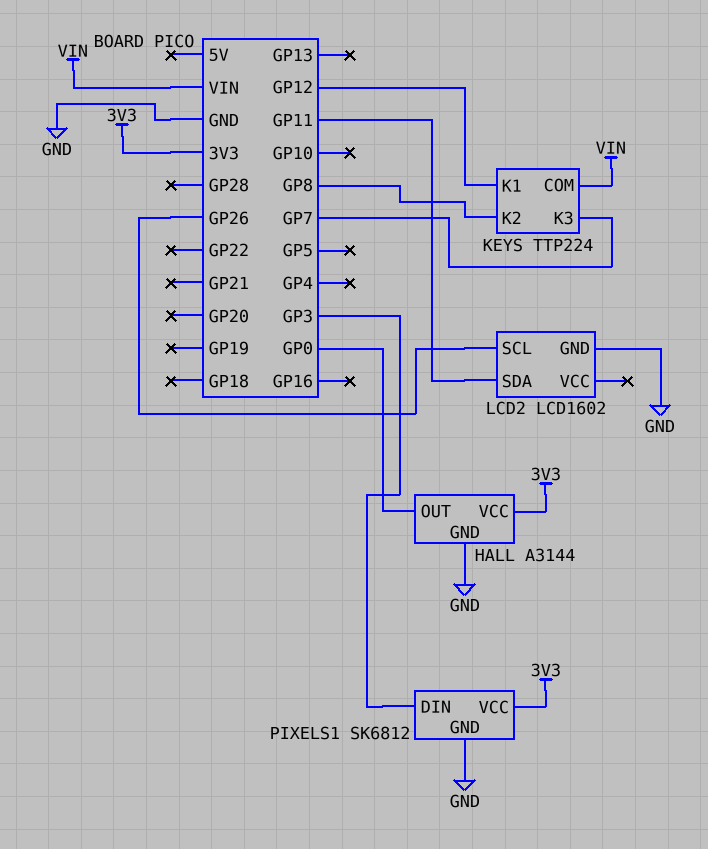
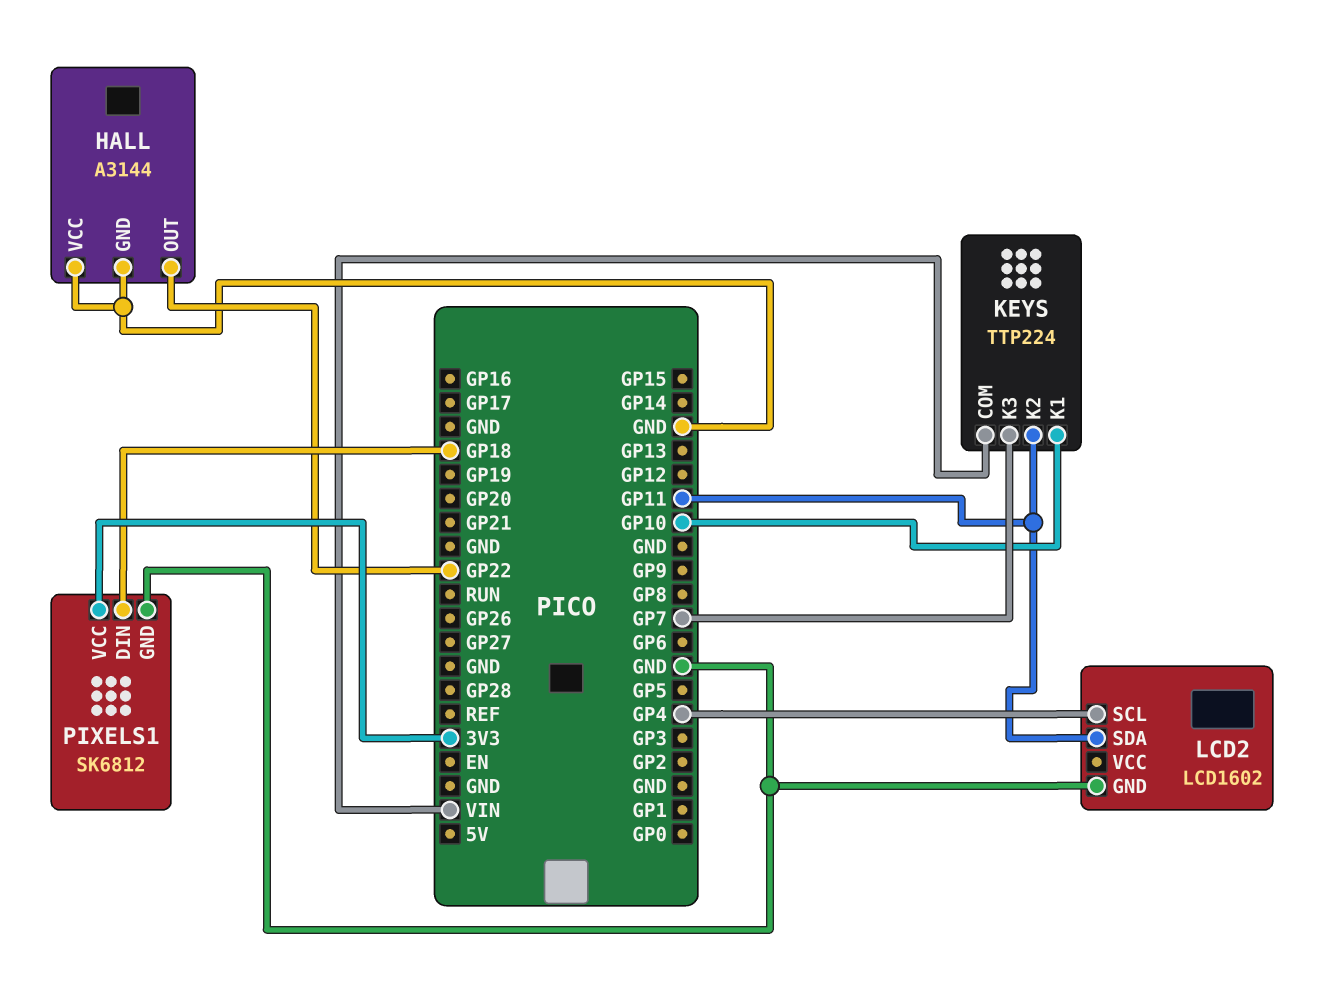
HALL pin OUT: GP0 -> GP22
HALL pin VCC: 3V3 -> GND
KEYS pin K1: GP12 -> GP10
KEYS pin K2: GP8 -> GP11
LCD2 pin SCL: GP26 -> GP4
PIXELS1 pin DIN: GP3 -> GP18

